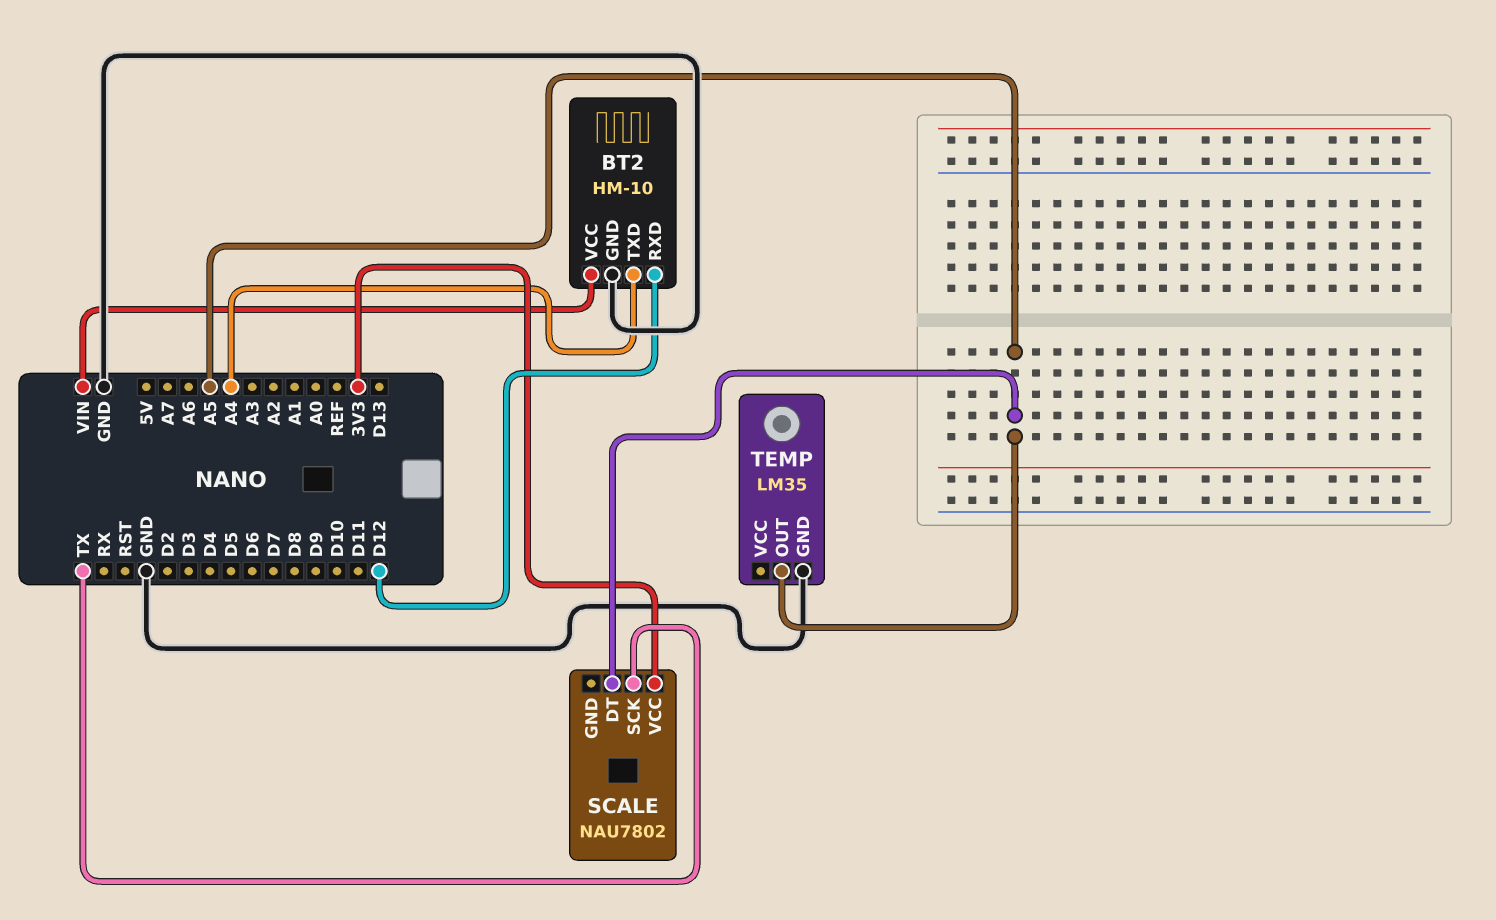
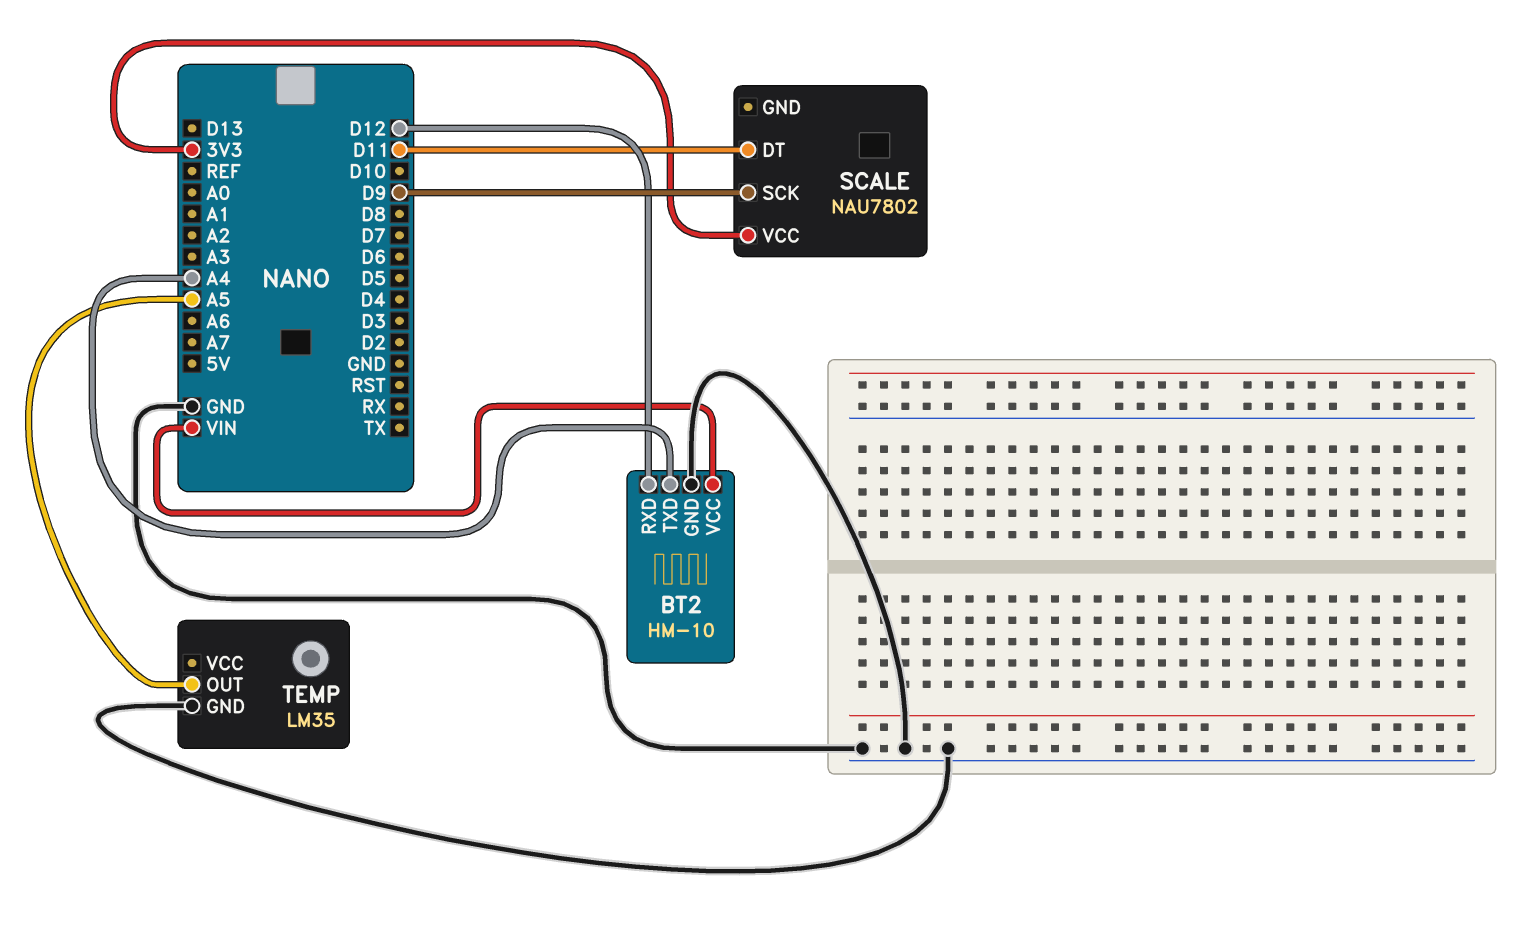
SCALE pin DT: A5 -> D11
SCALE pin SCK: TX -> D9

